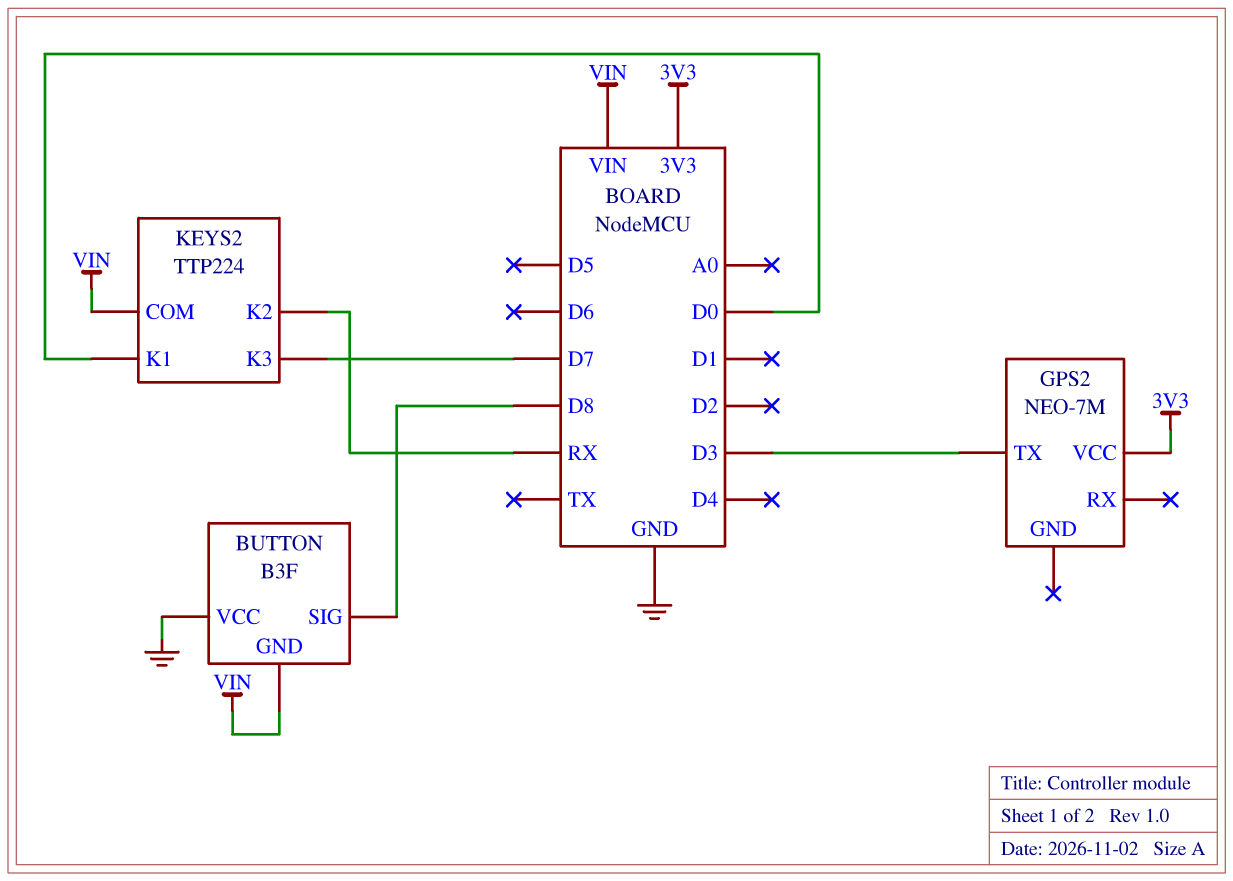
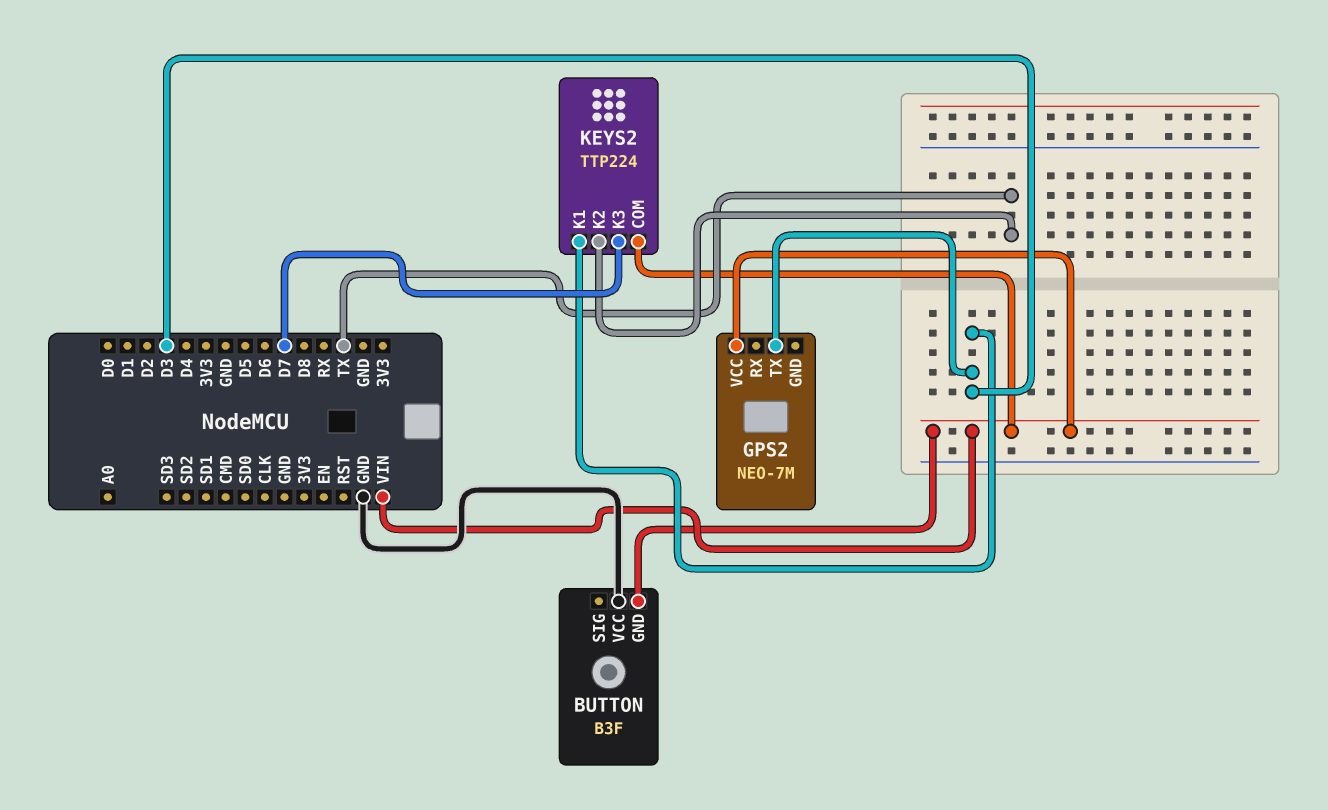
BUTTON pin SIG: D8 -> none
GPS2 pin VCC: 3V3 -> VIN
KEYS2 pin K1: D0 -> D3
KEYS2 pin K2: RX -> TX

